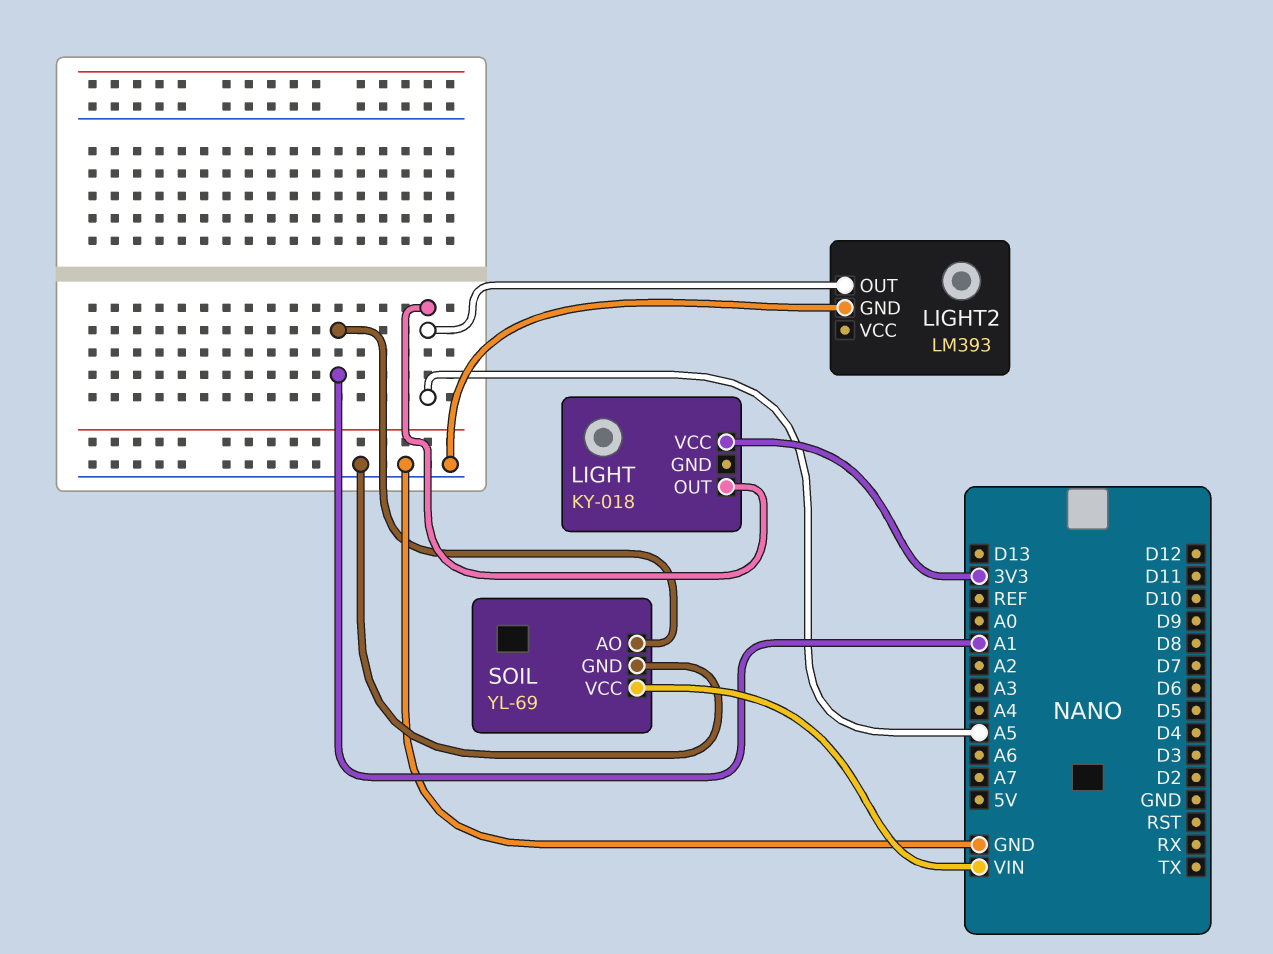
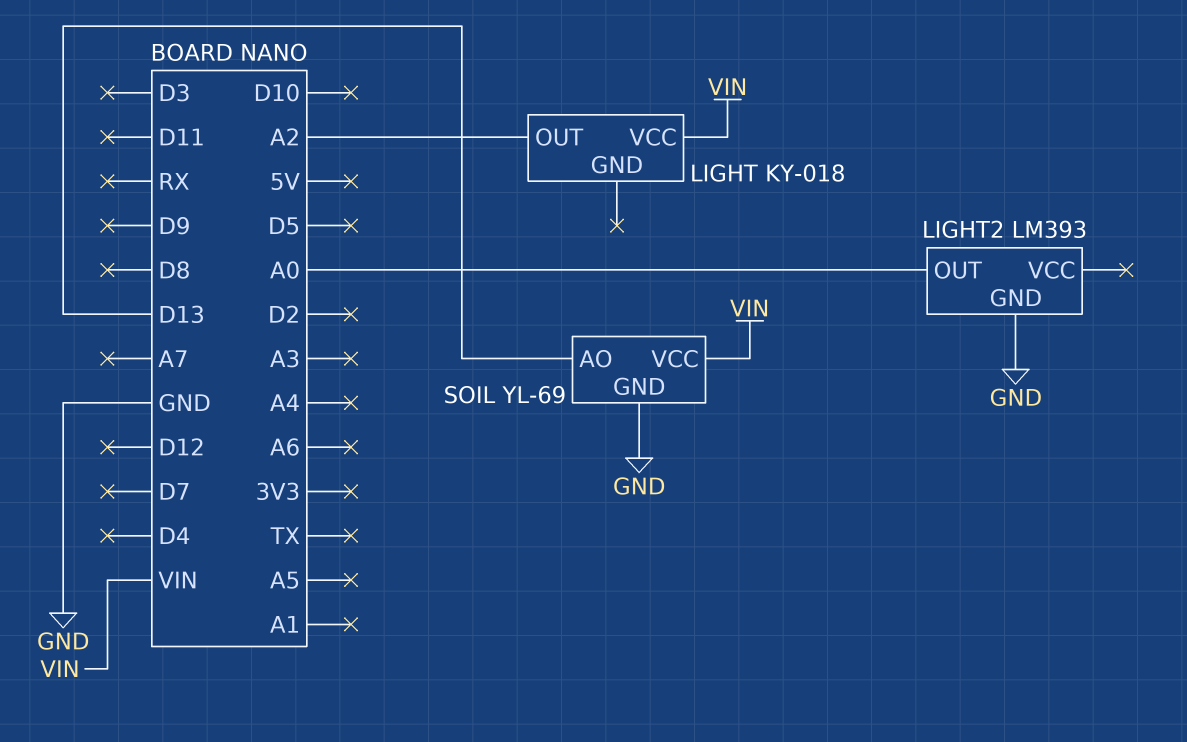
LIGHT pin OUT: A5 -> A2
LIGHT pin VCC: 3V3 -> VIN
LIGHT2 pin OUT: A5 -> A0
SOIL pin AO: A1 -> D13

